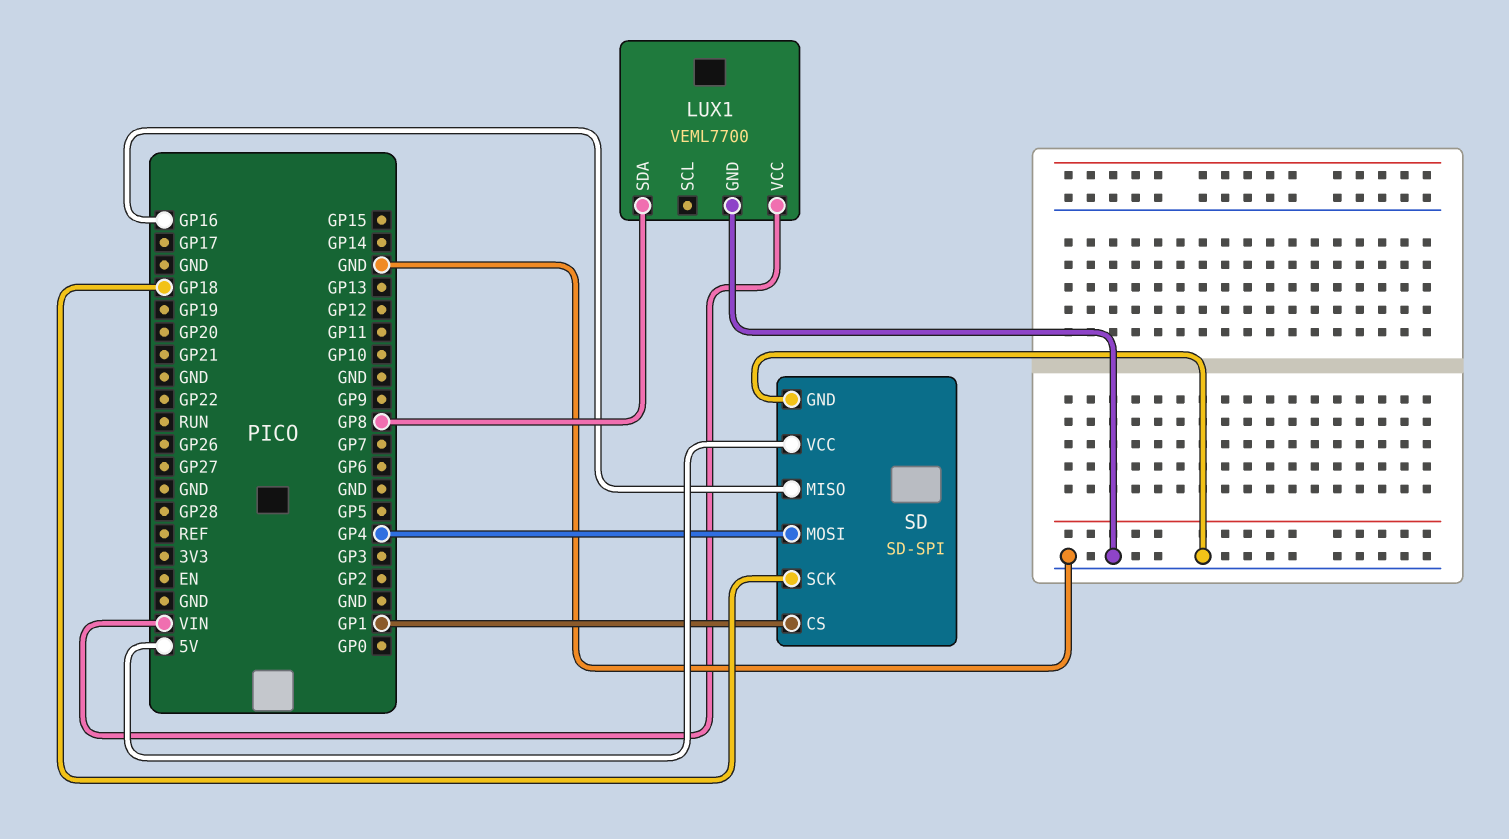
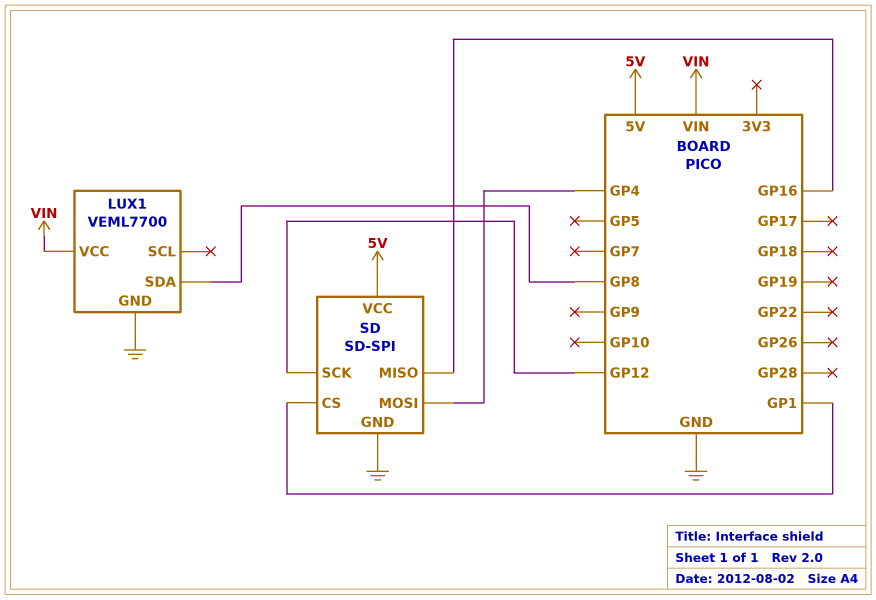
SD pin SCK: GP18 -> GP12

